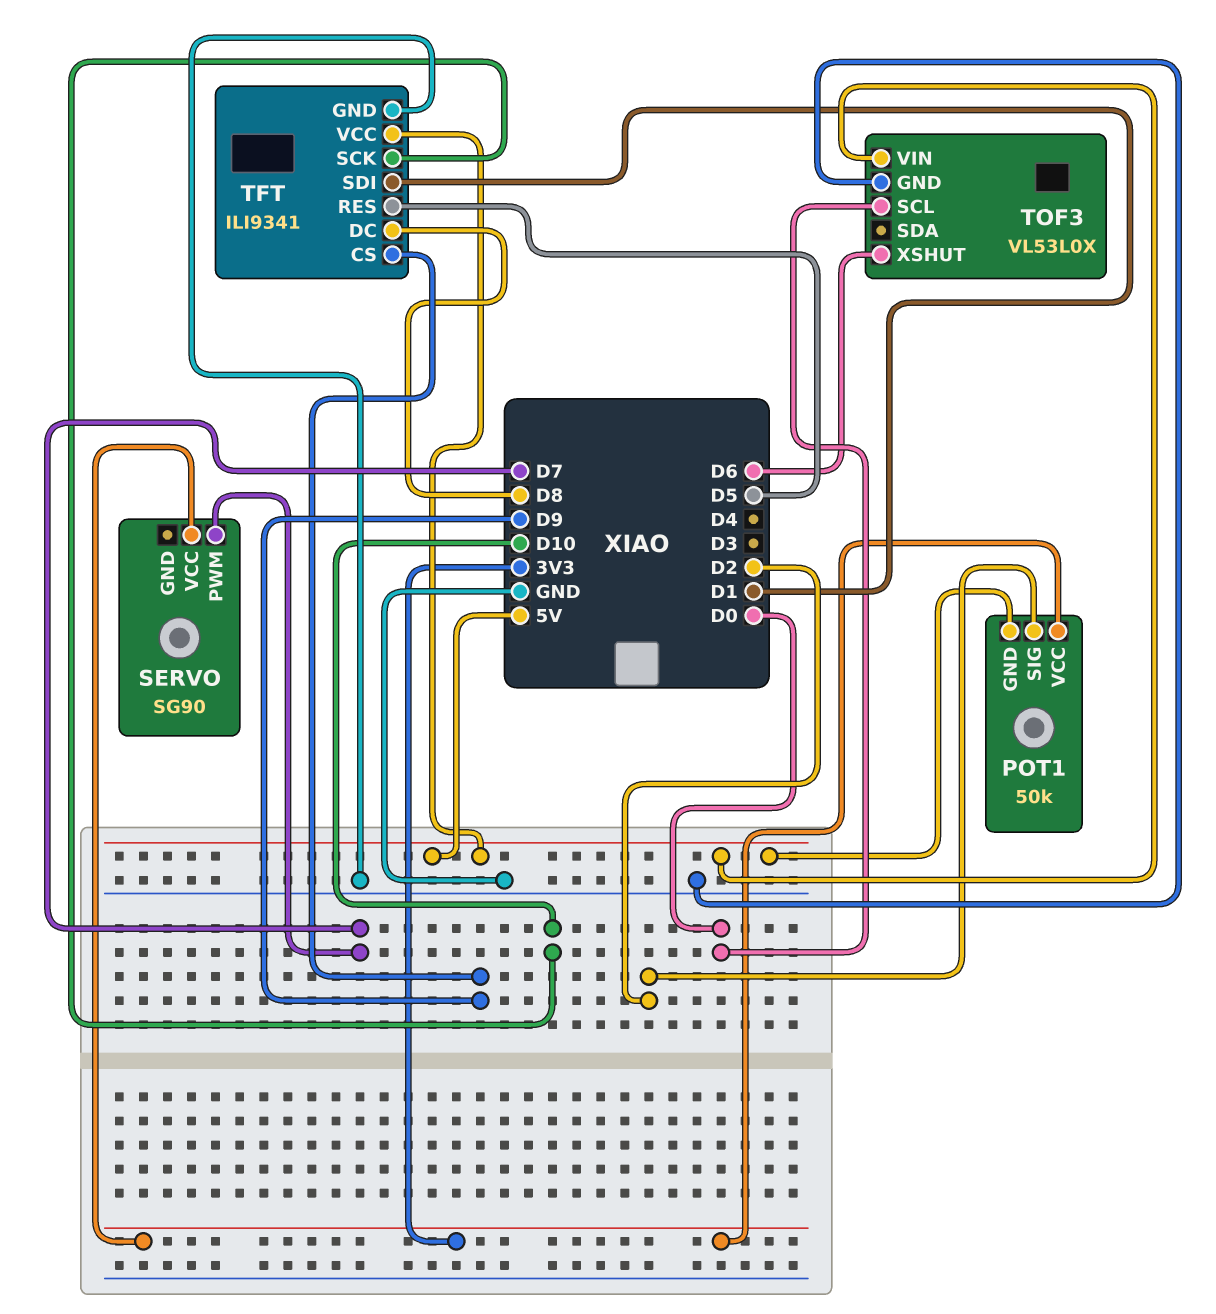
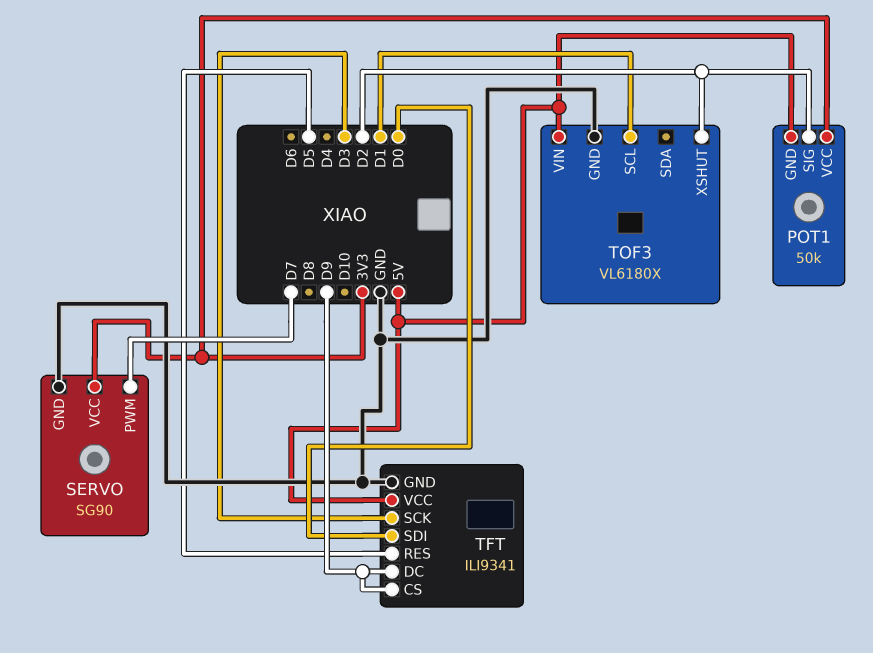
SERVO pin GND: none -> GND
TFT pin DC: D8 -> D9
TFT pin SCK: D10 -> D3
TFT pin SDI: D1 -> D0
TOF3: VL53L0X -> VL6180X
TOF3 pin SCL: D0 -> D1
TOF3 pin XSHUT: D6 -> D2

